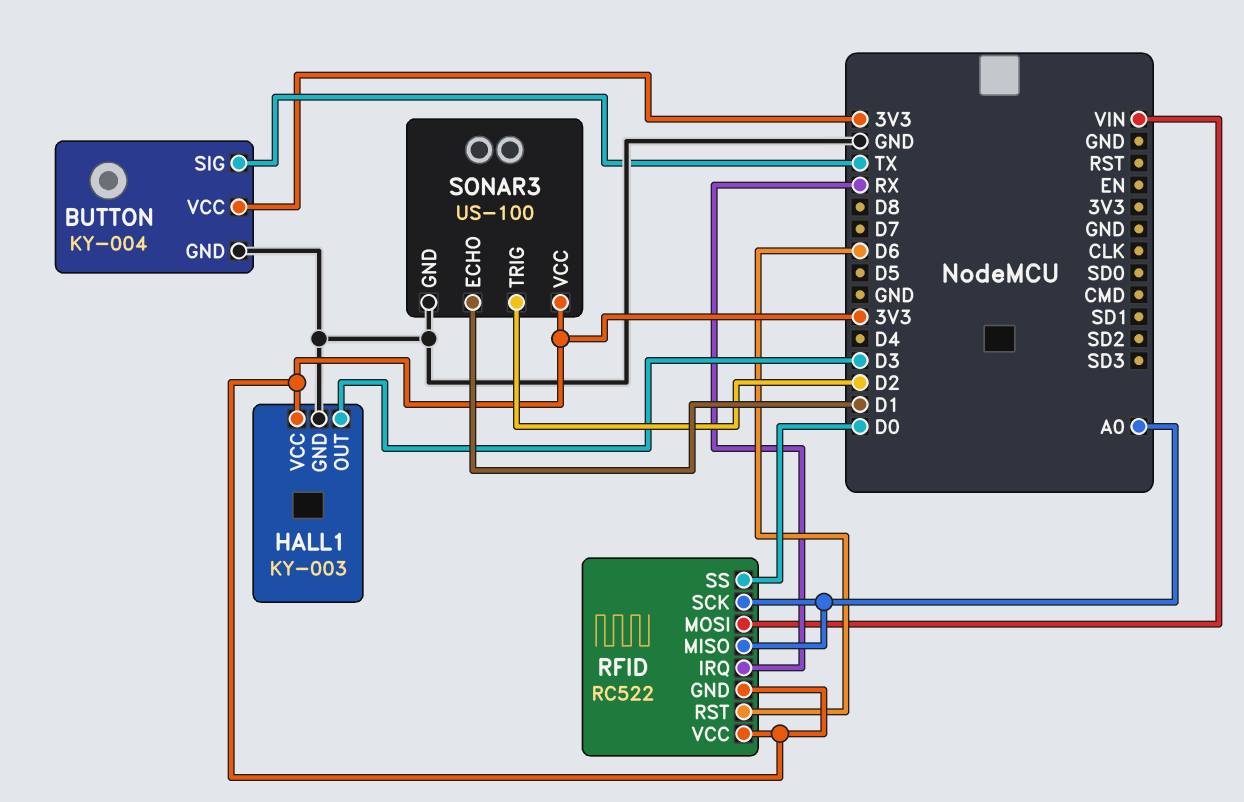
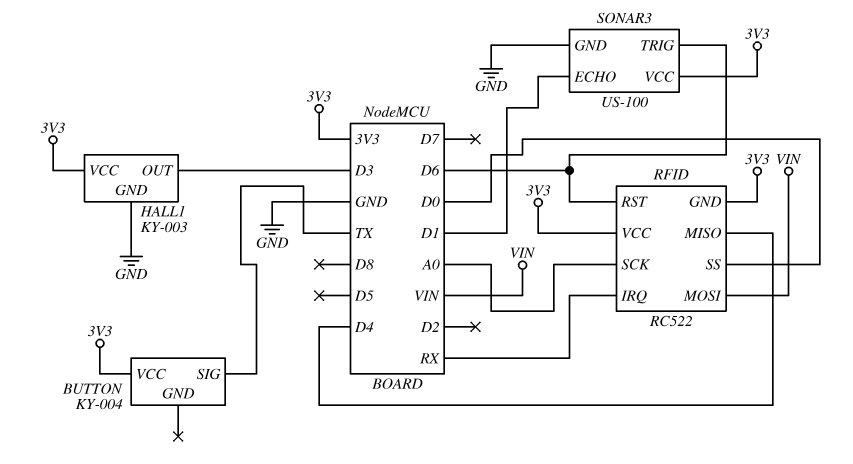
BUTTON pin GND: GND -> none
RFID pin MISO: A0 -> D4
SONAR3 pin TRIG: D2 -> D6

